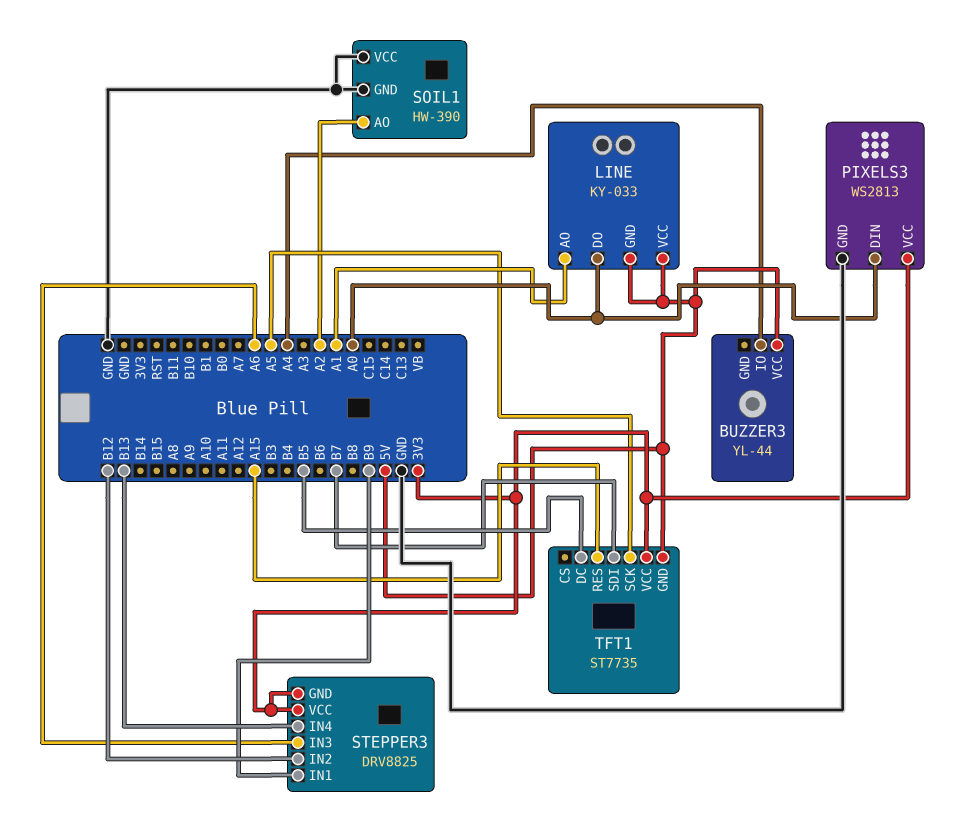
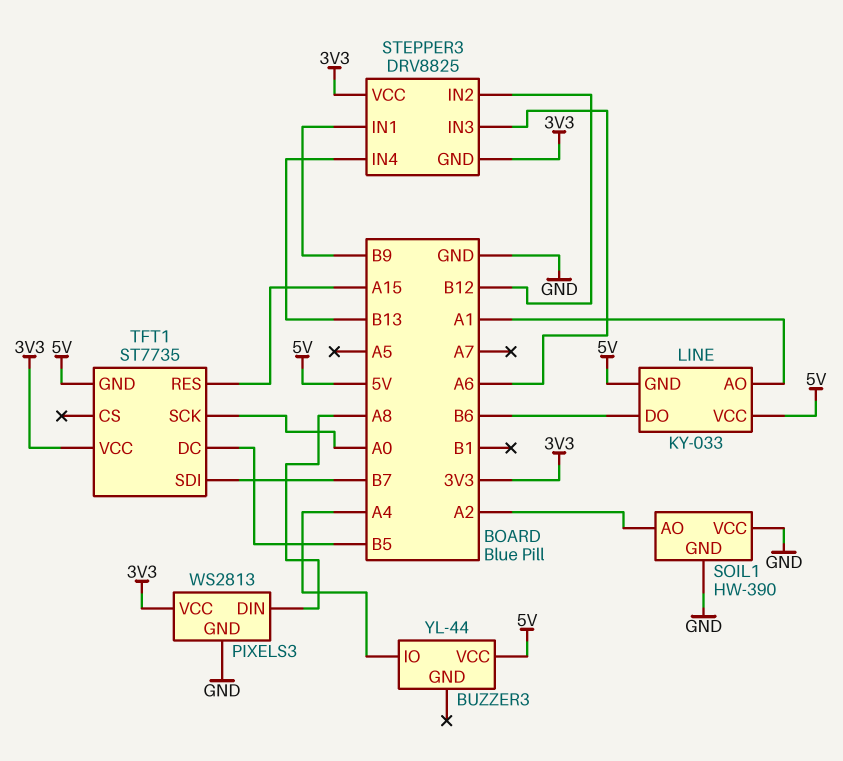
LINE pin DO: A0 -> B6
PIXELS3 pin DIN: A0 -> A8
TFT1 pin SCK: A5 -> A0

